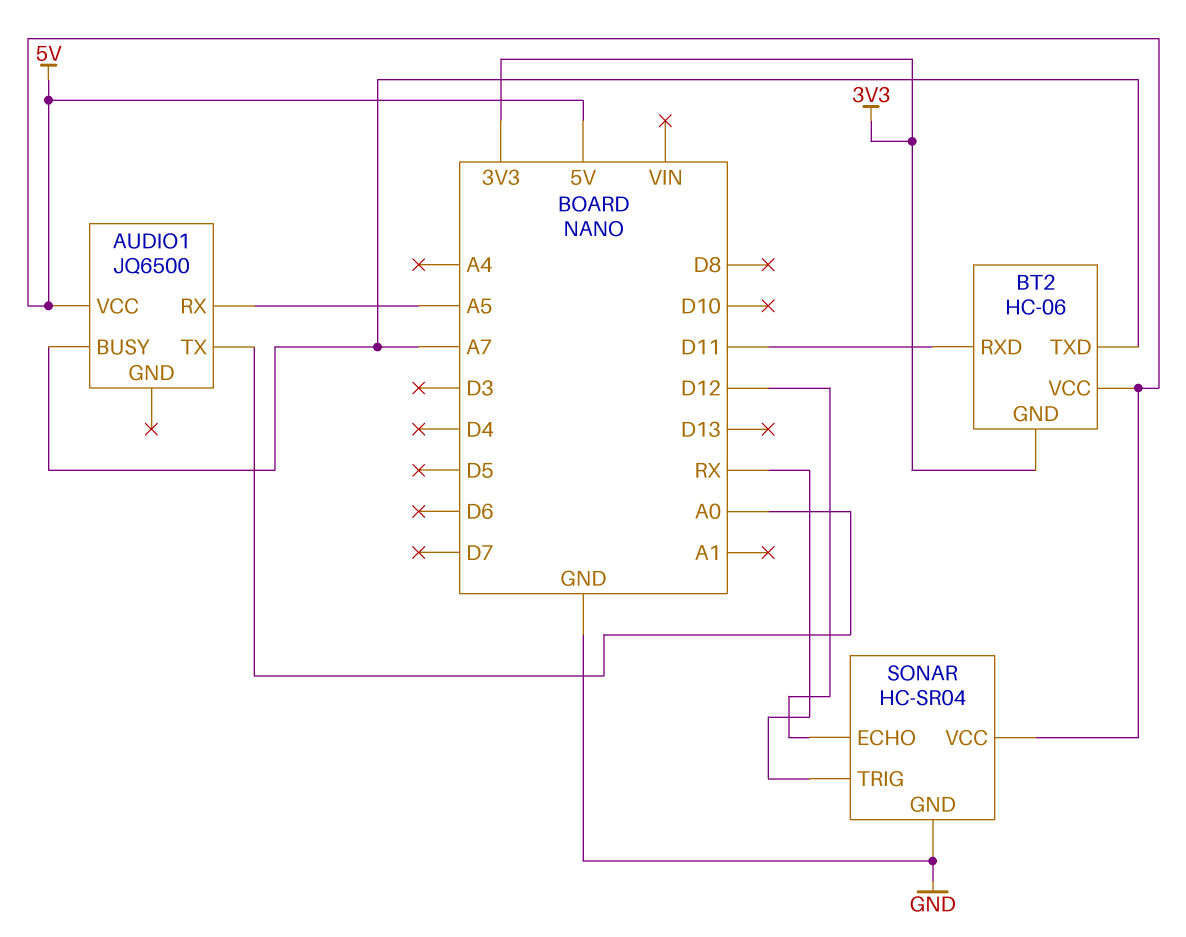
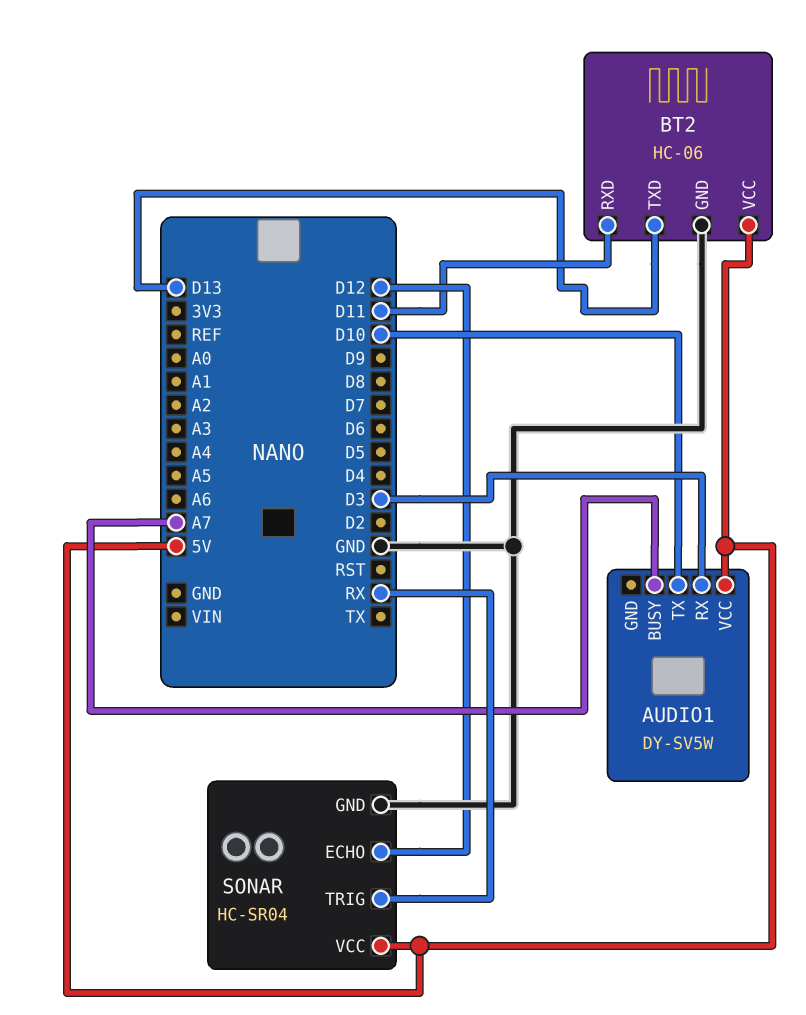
AUDIO1: JQ6500 -> DY-SV5W
AUDIO1 pin RX: A5 -> D3
AUDIO1 pin TX: A0 -> D10
BT2 pin GND: 3V3 -> GND
BT2 pin TXD: A7 -> D13

